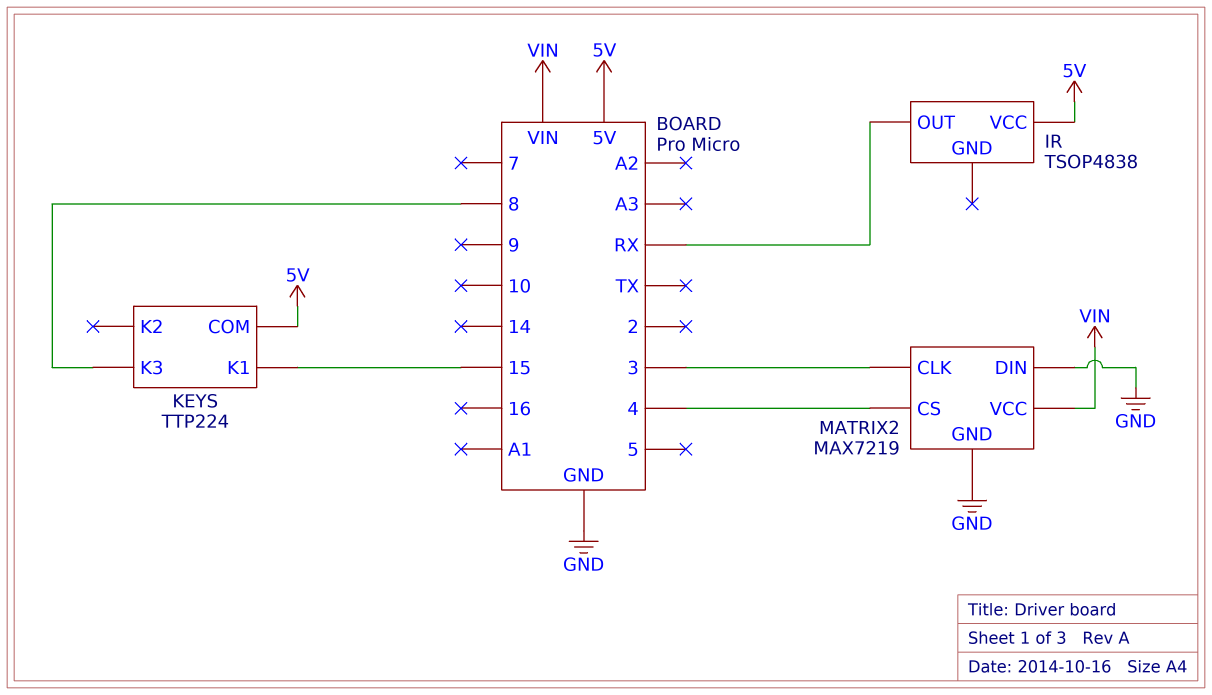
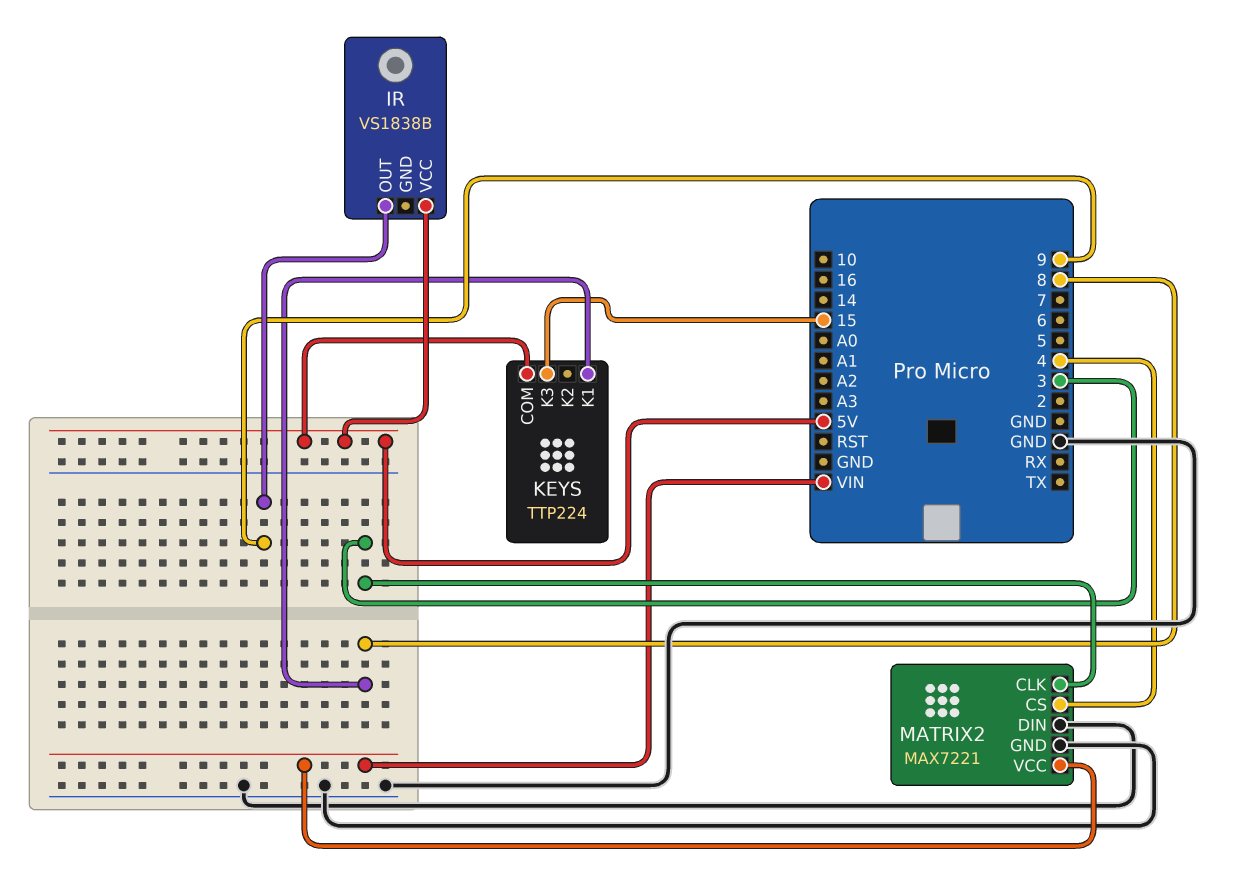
IR: TSOP4838 -> VS1838B
IR pin OUT: RX -> 9
KEYS pin K1: 15 -> 8
KEYS pin K3: 8 -> 15
MATRIX2: MAX7219 -> MAX7221

